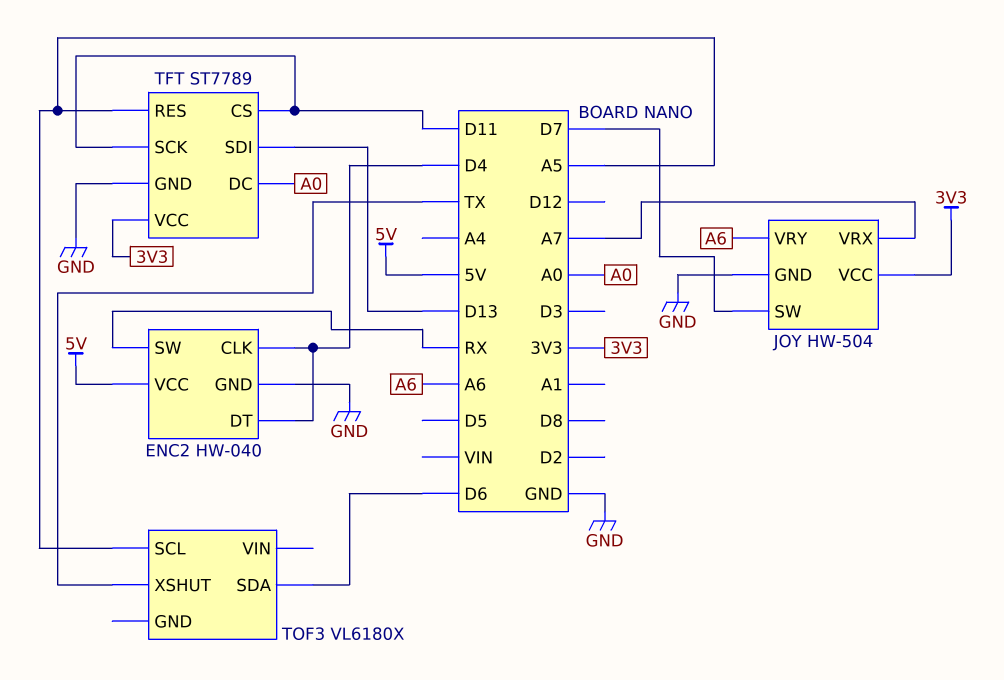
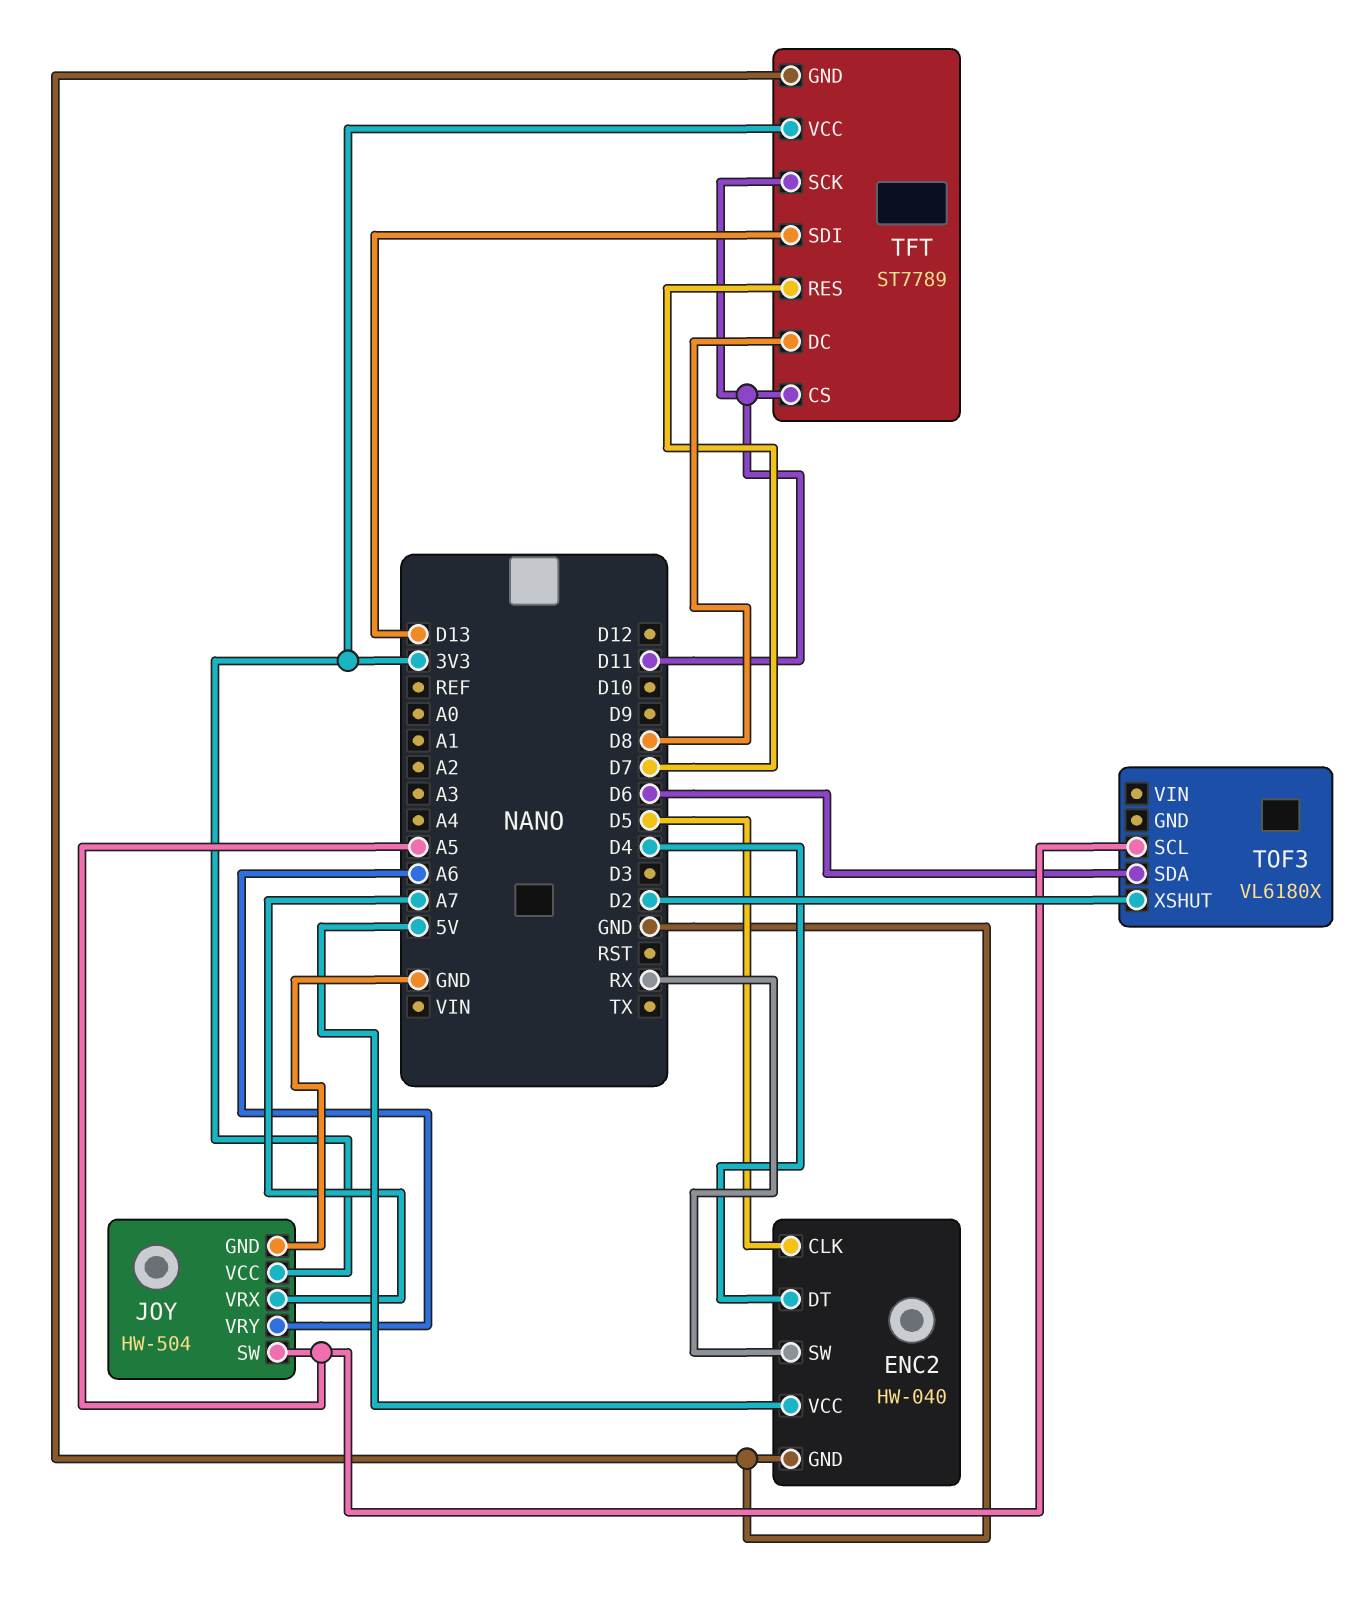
ENC2 pin CLK: D4 -> D5
JOY pin SW: D7 -> A5
TFT pin DC: A0 -> D8
TFT pin RES: A5 -> D7
TOF3 pin XSHUT: TX -> D2

